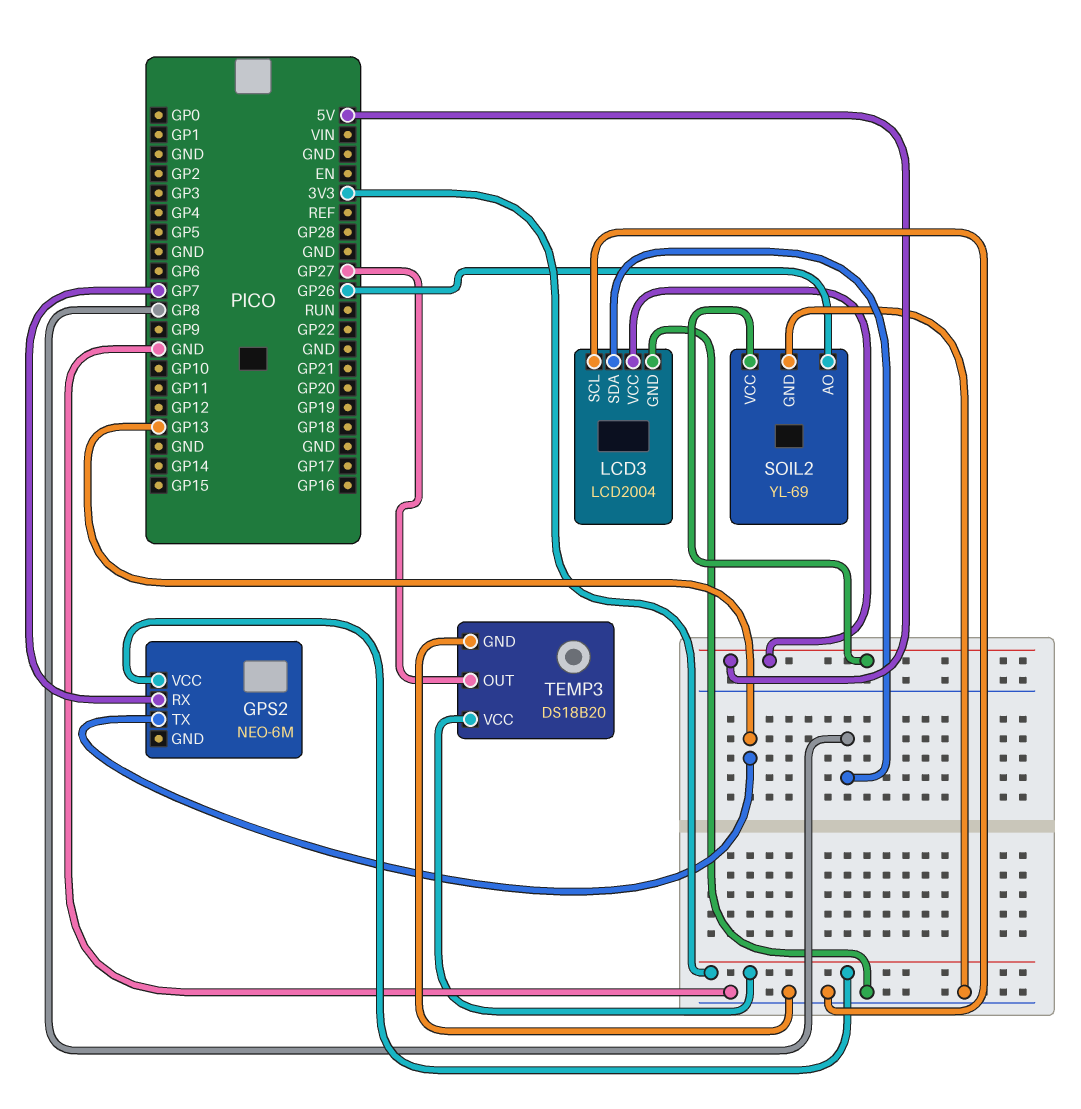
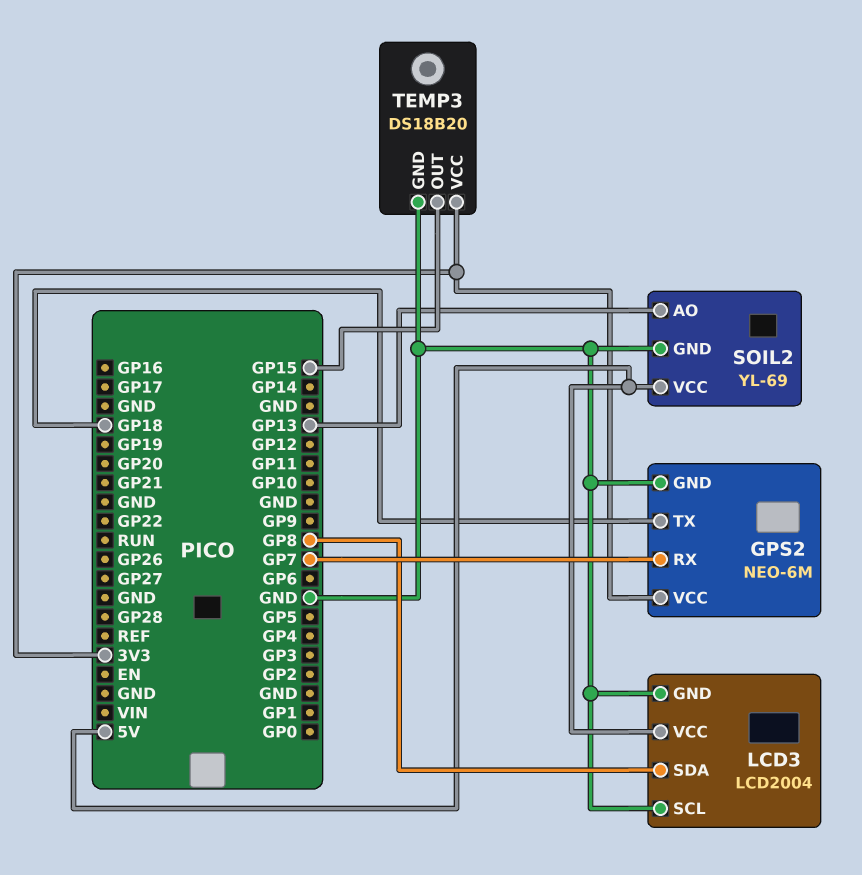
GPS2 pin GND: none -> GND
GPS2 pin TX: GP13 -> GP18
SOIL2 pin AO: GP26 -> GP13
TEMP3 pin OUT: GP27 -> GP15

